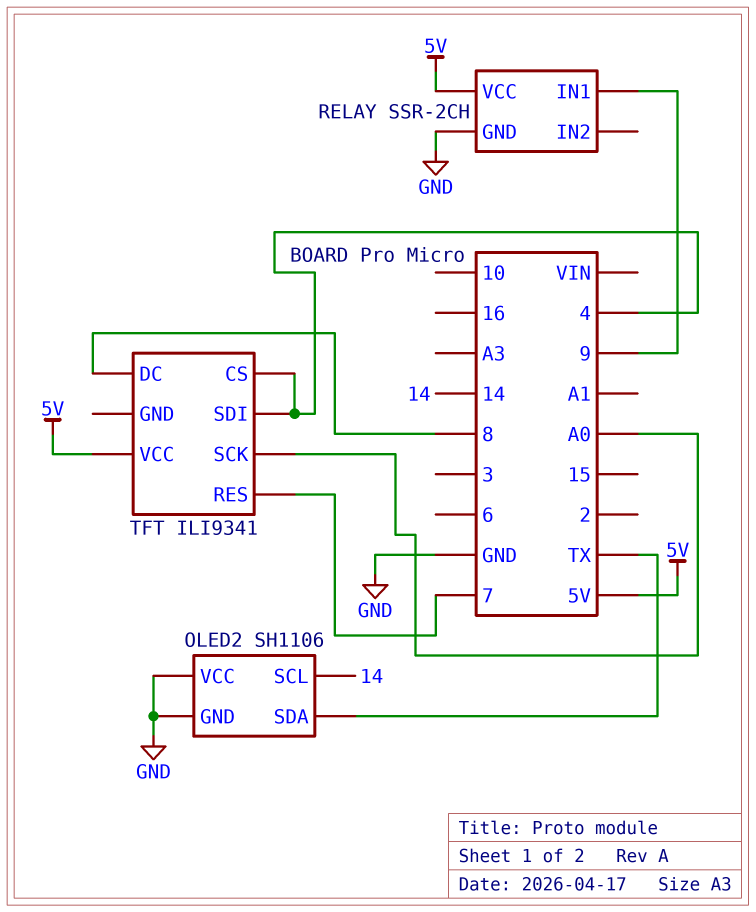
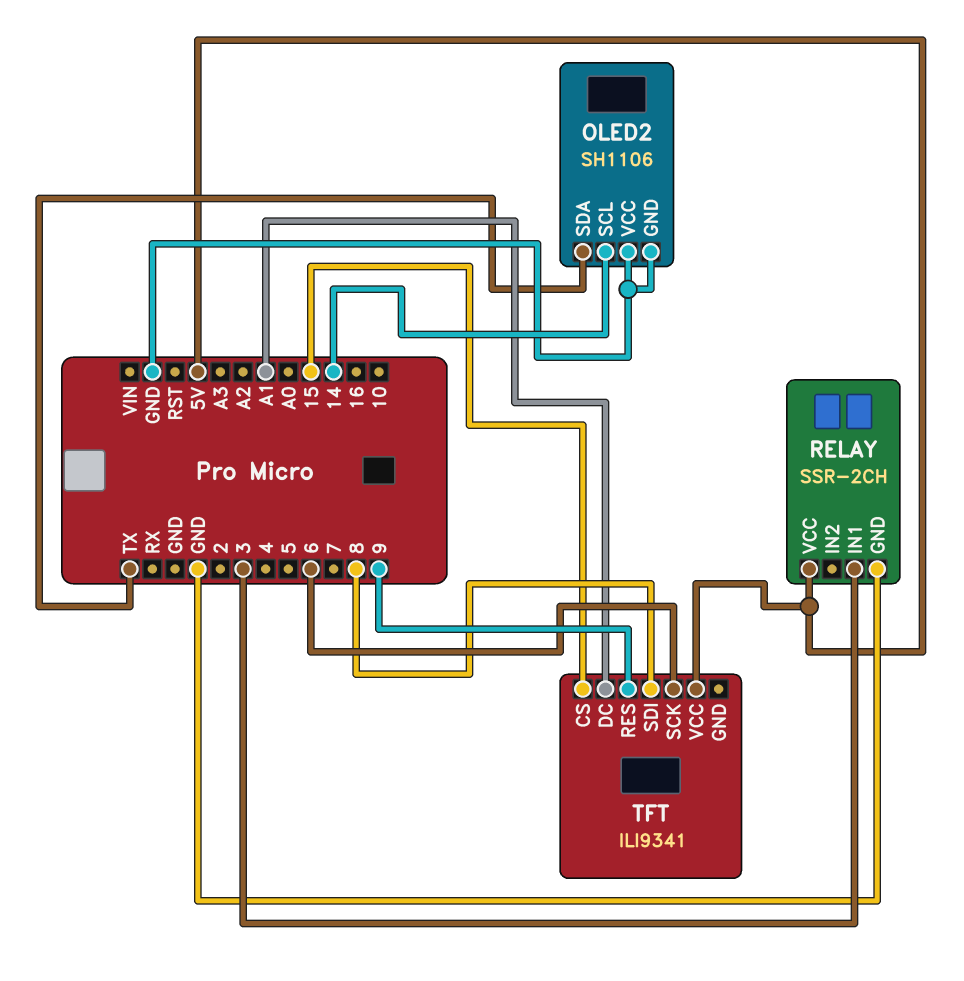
RELAY pin IN1: 9 -> 3
TFT pin CS: 4 -> 15
TFT pin DC: 8 -> A1
TFT pin RES: 7 -> 9
TFT pin SCK: A0 -> 6
TFT pin SDI: 4 -> 8

